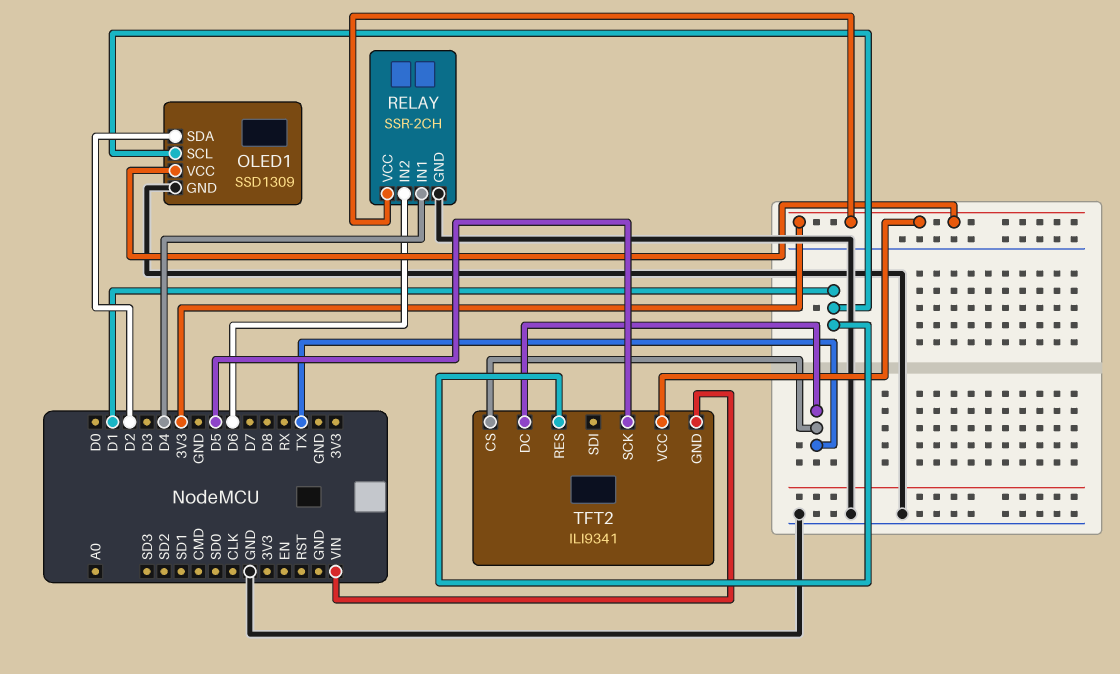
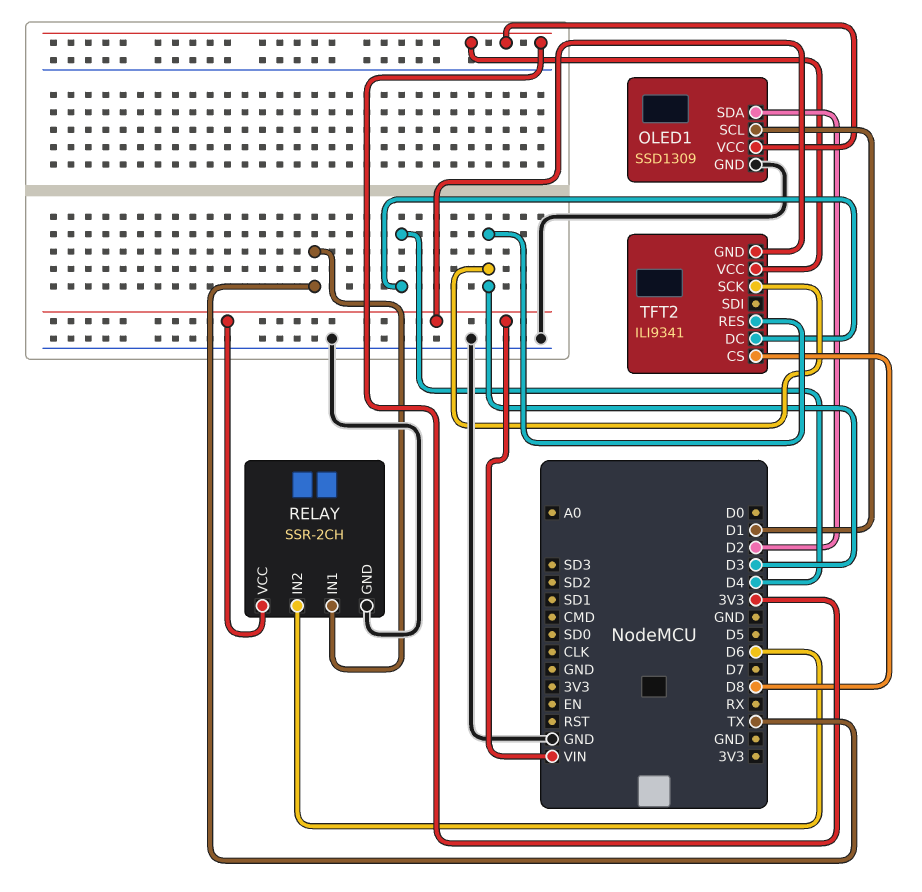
RELAY pin IN1: D4 -> TX
RELAY pin VCC: 3V3 -> VIN
TFT2 pin CS: TX -> D8
TFT2 pin DC: TX -> D4
TFT2 pin RES: D1 -> D3
TFT2 pin SCK: D5 -> D3

